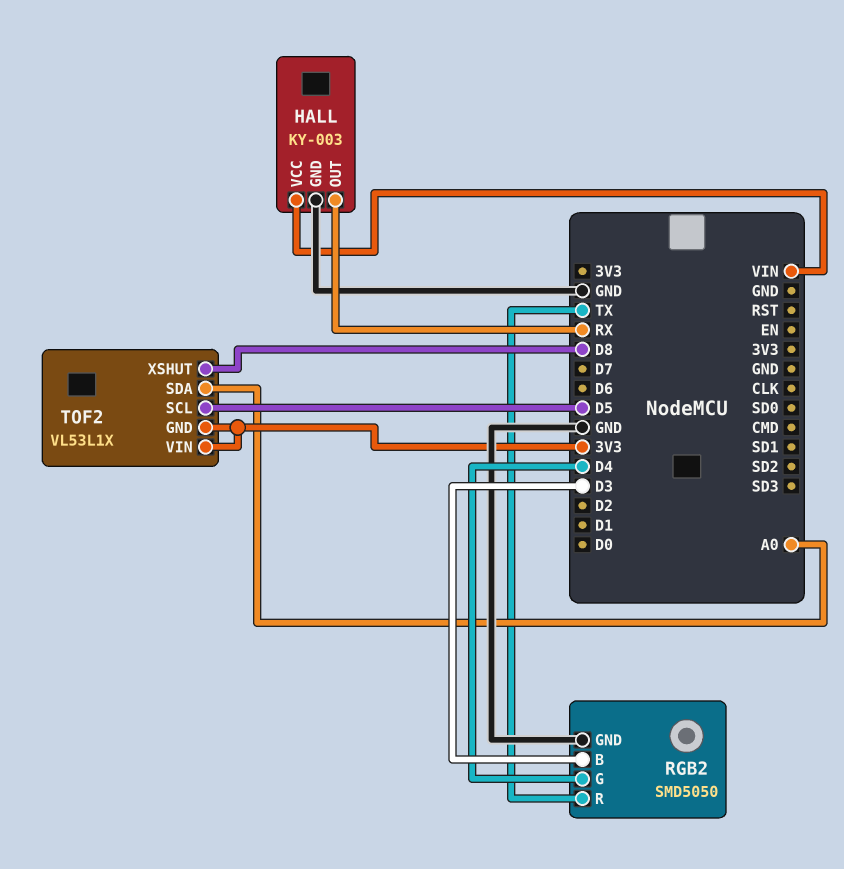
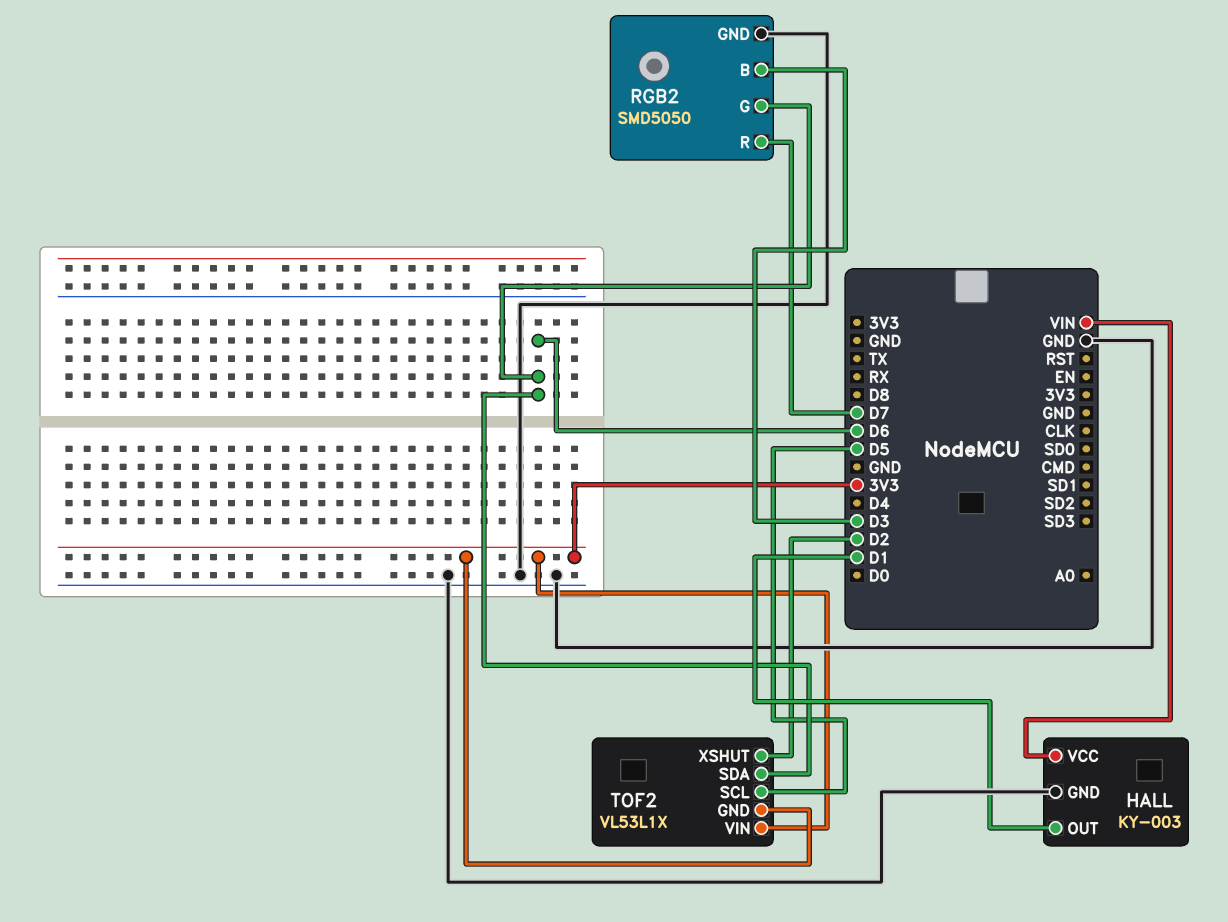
HALL pin OUT: RX -> D1
RGB2 pin G: D4 -> D6
RGB2 pin R: TX -> D7
TOF2 pin SDA: A0 -> D6
TOF2 pin XSHUT: D8 -> D2

